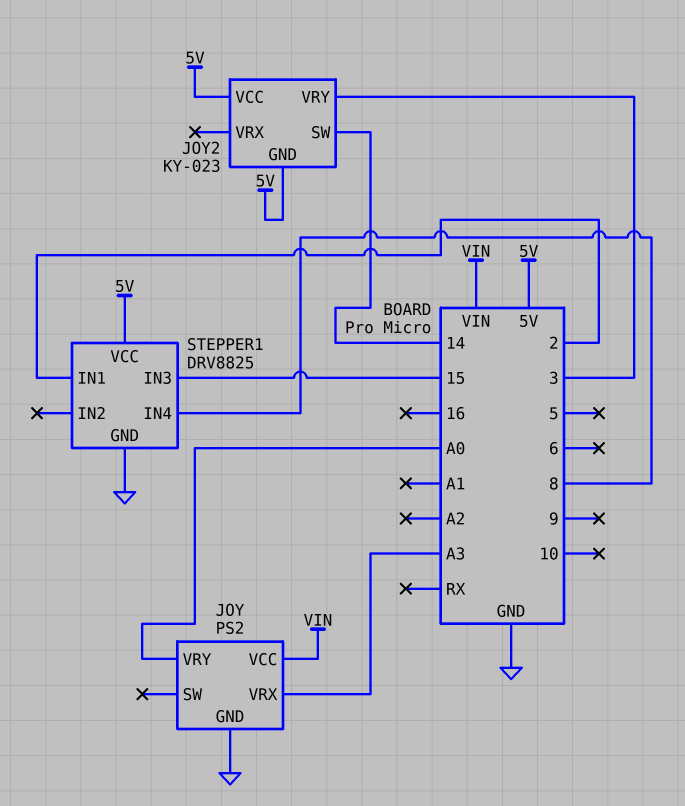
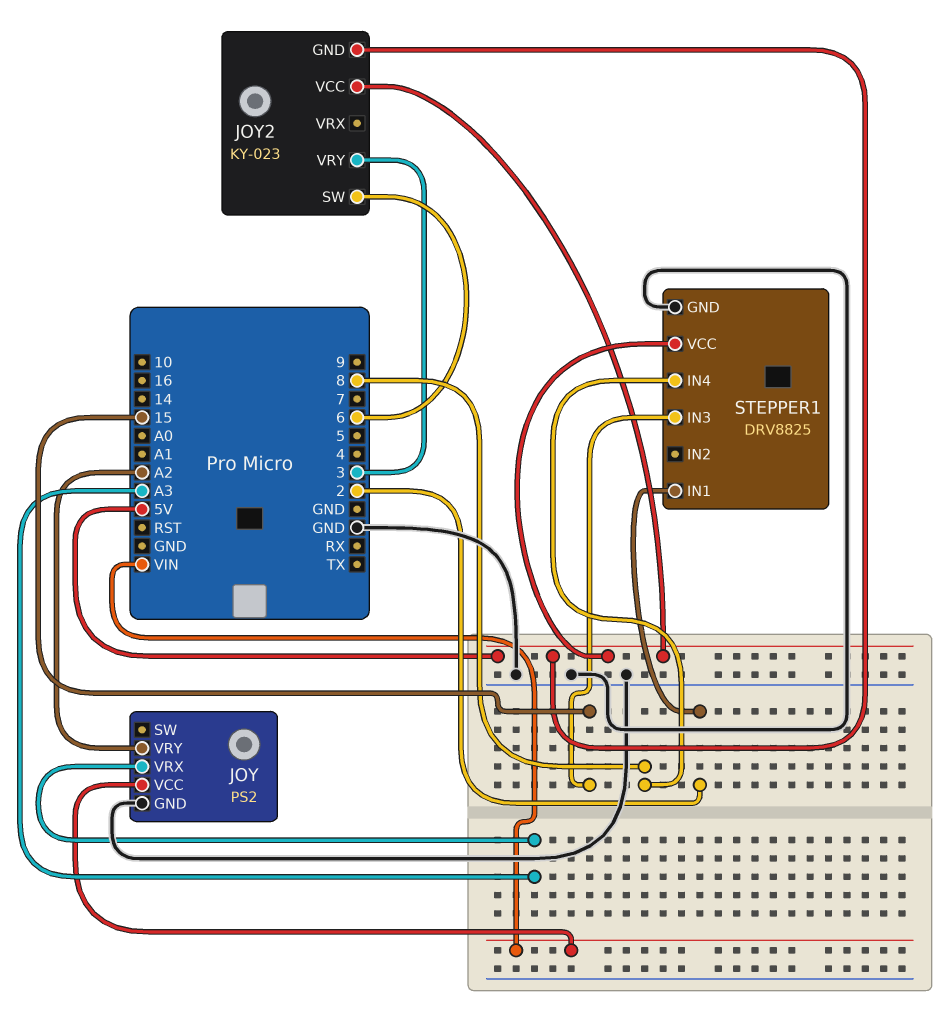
JOY pin VRY: A0 -> A2
JOY2 pin SW: 14 -> 6

